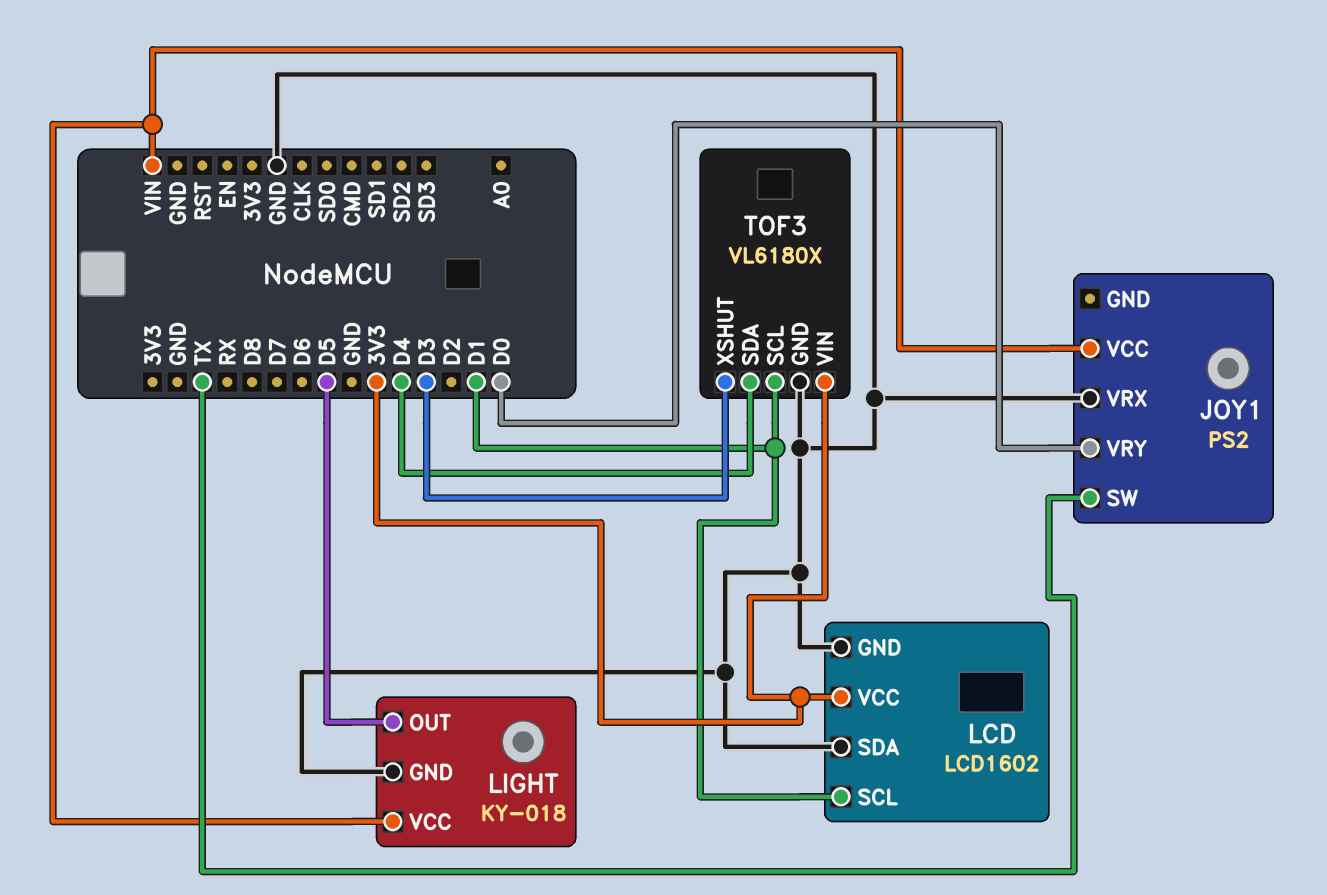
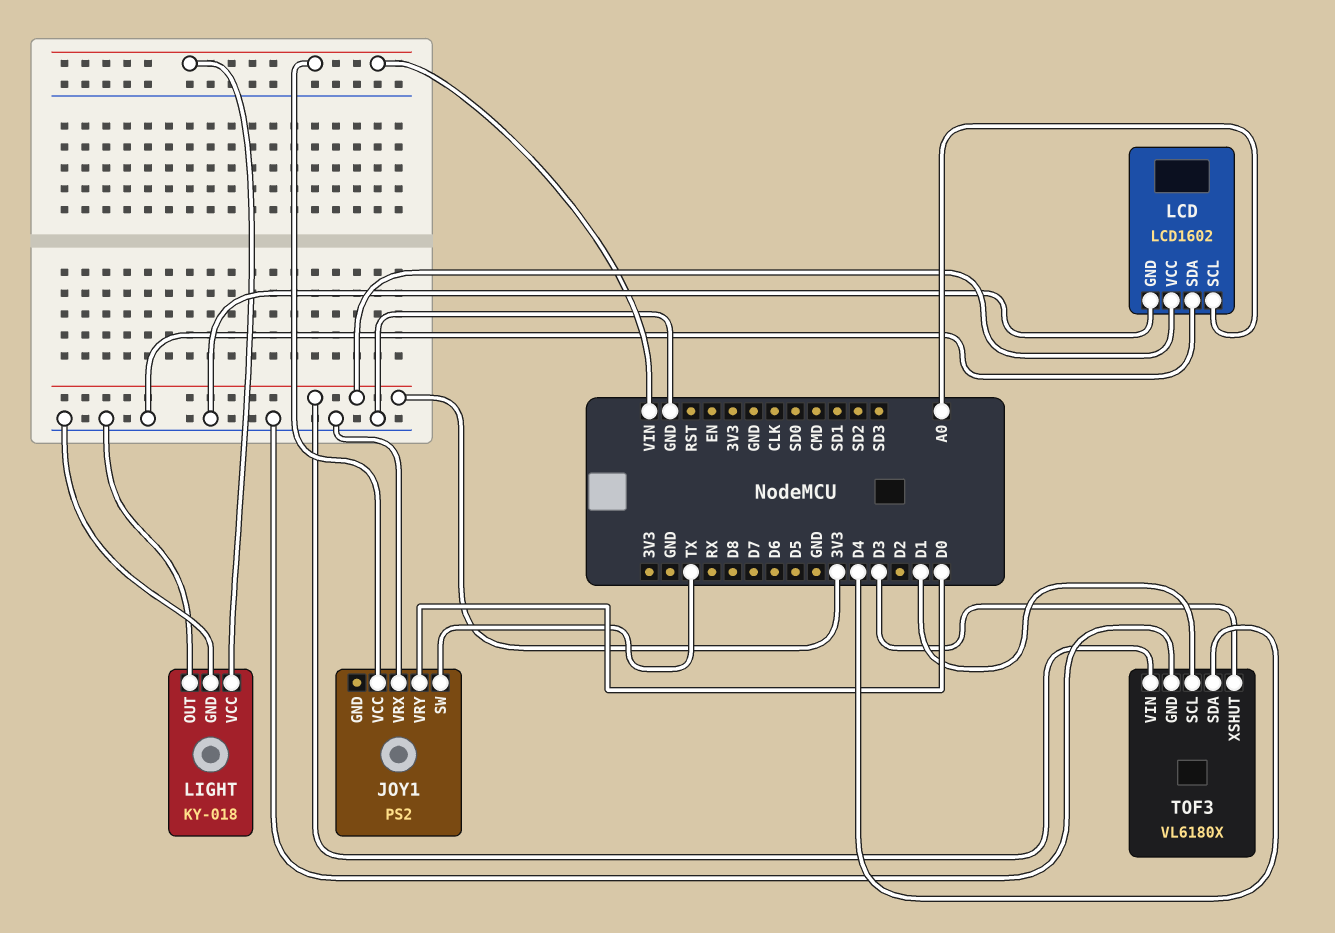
LCD pin SCL: D1 -> A0
LIGHT pin OUT: D5 -> GND

